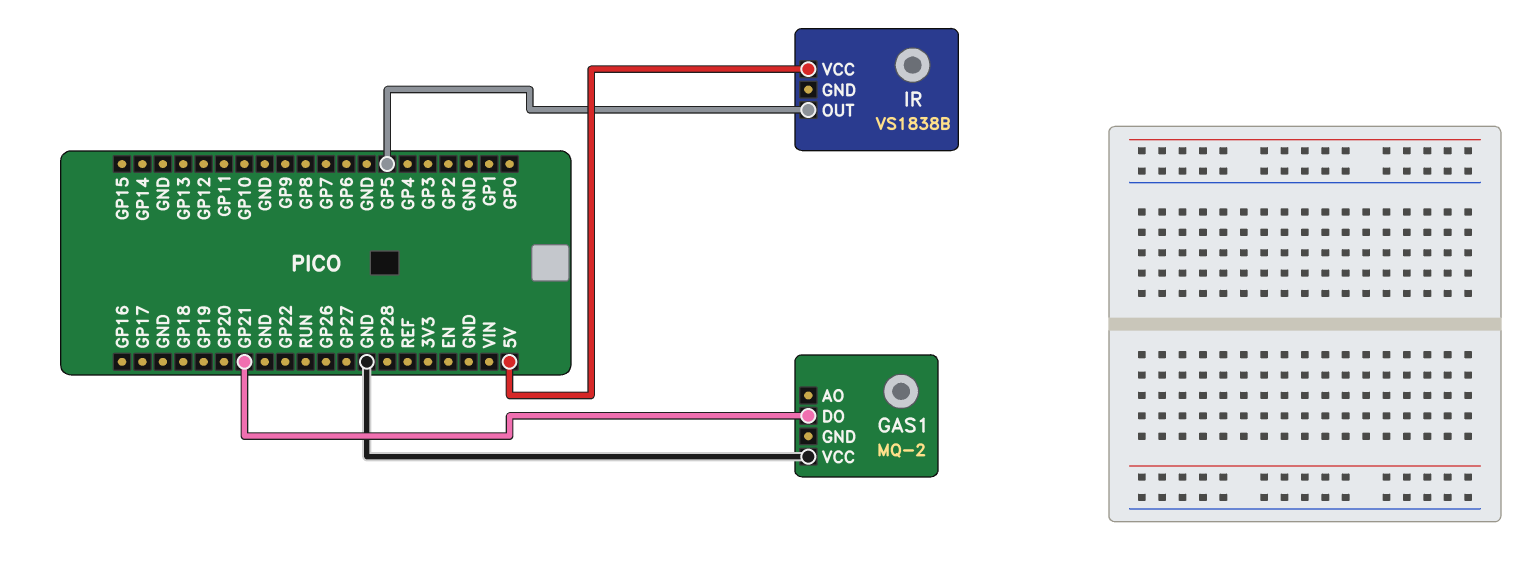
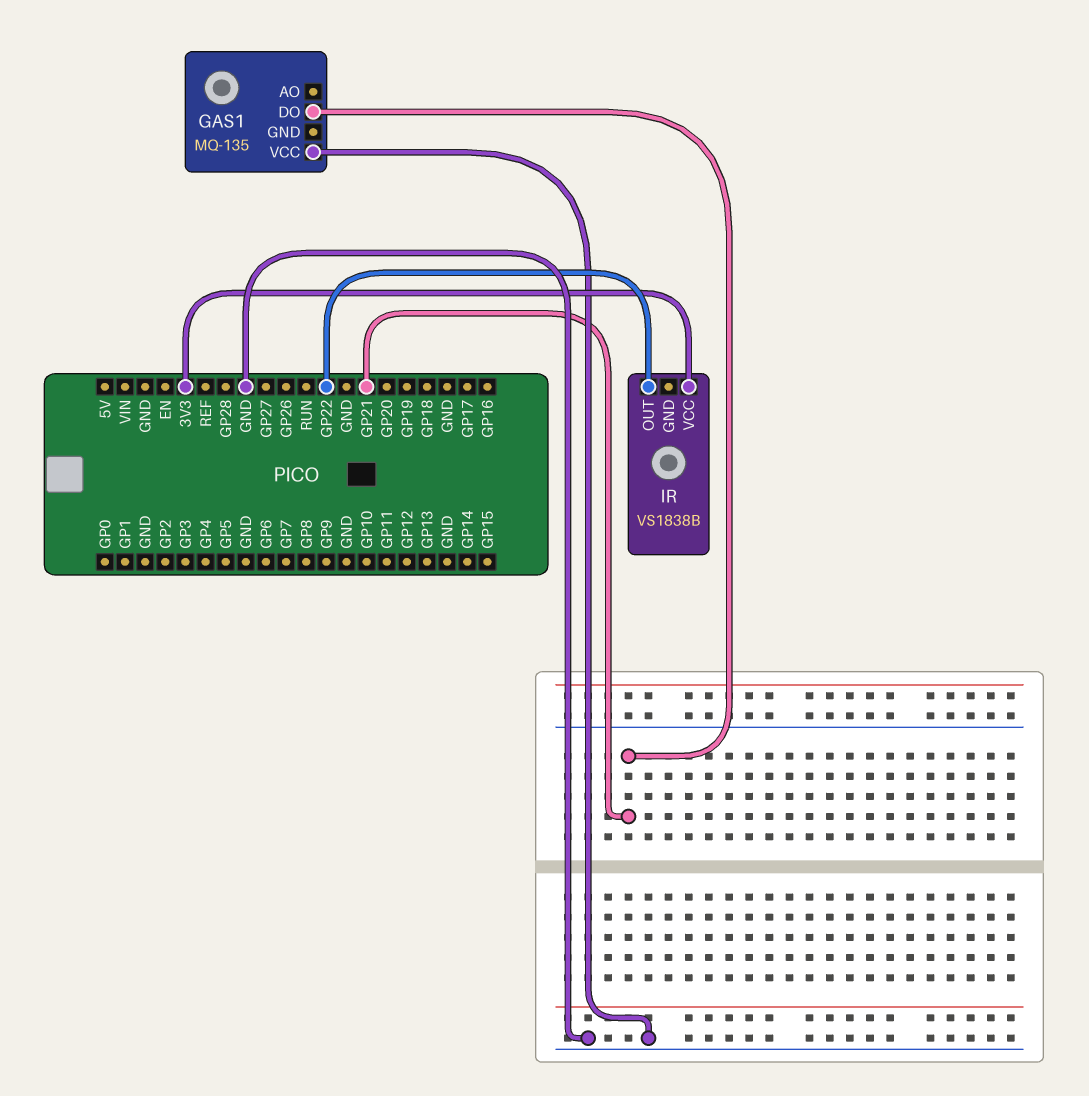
GAS1: MQ-2 -> MQ-135
IR pin OUT: GP5 -> GP22
IR pin VCC: 5V -> 3V3

